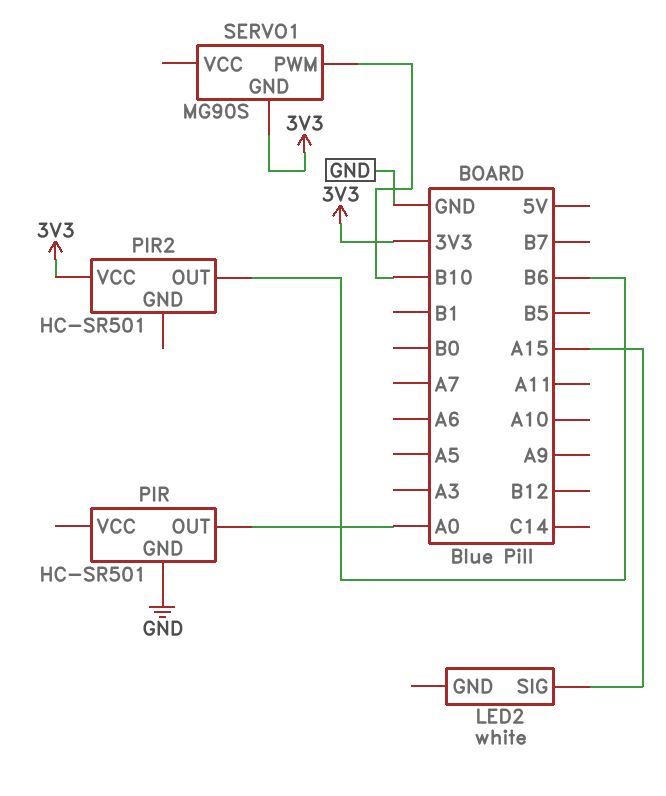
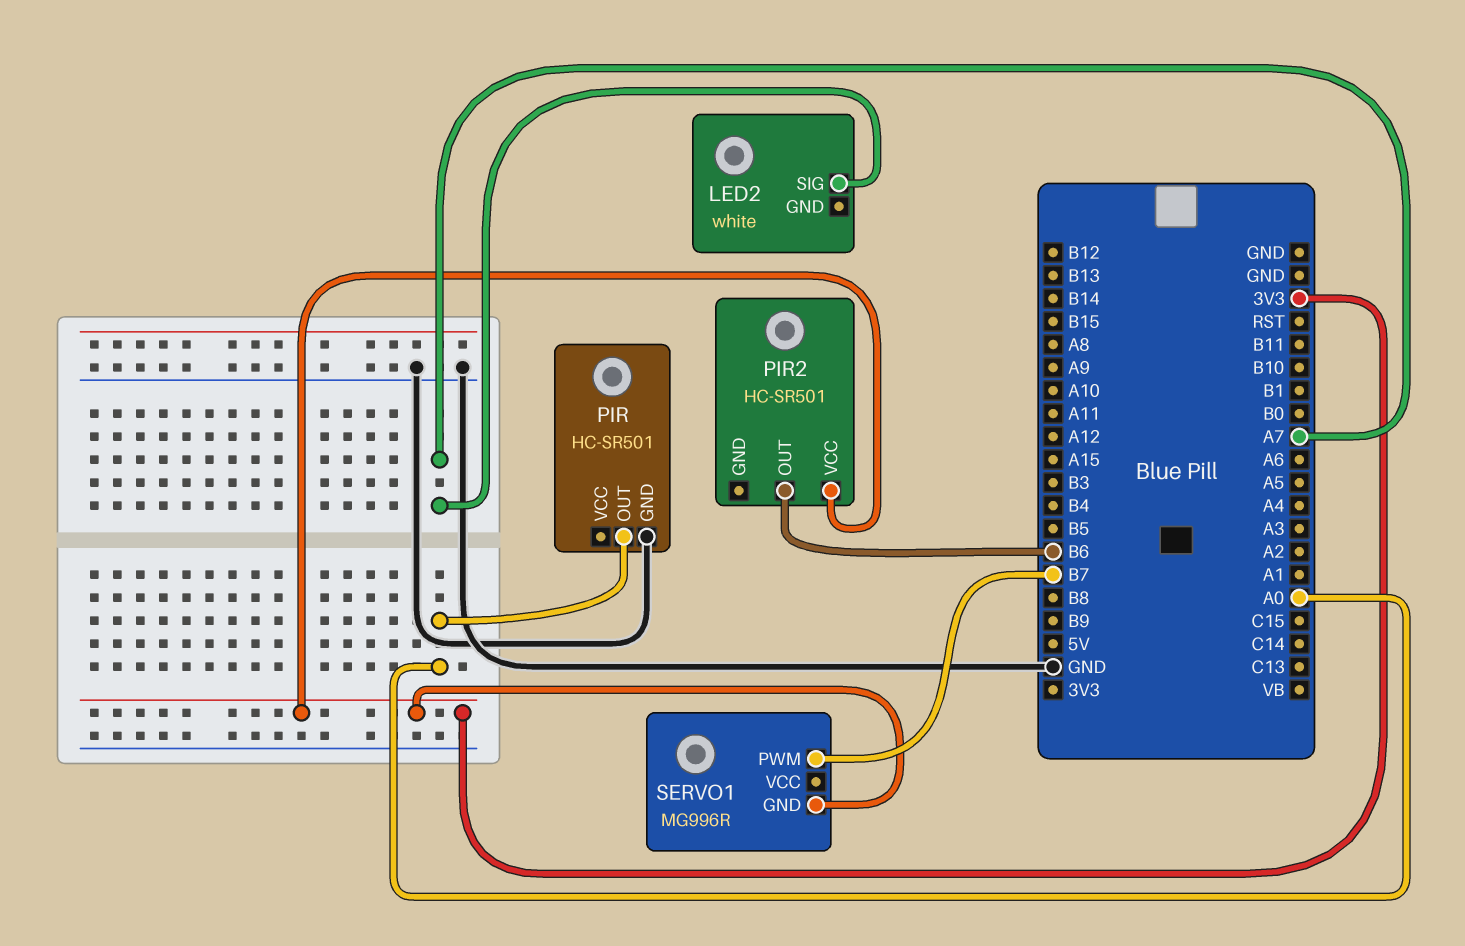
LED2 pin SIG: A15 -> A7
SERVO1: MG90S -> MG996R
SERVO1 pin PWM: B10 -> B7

